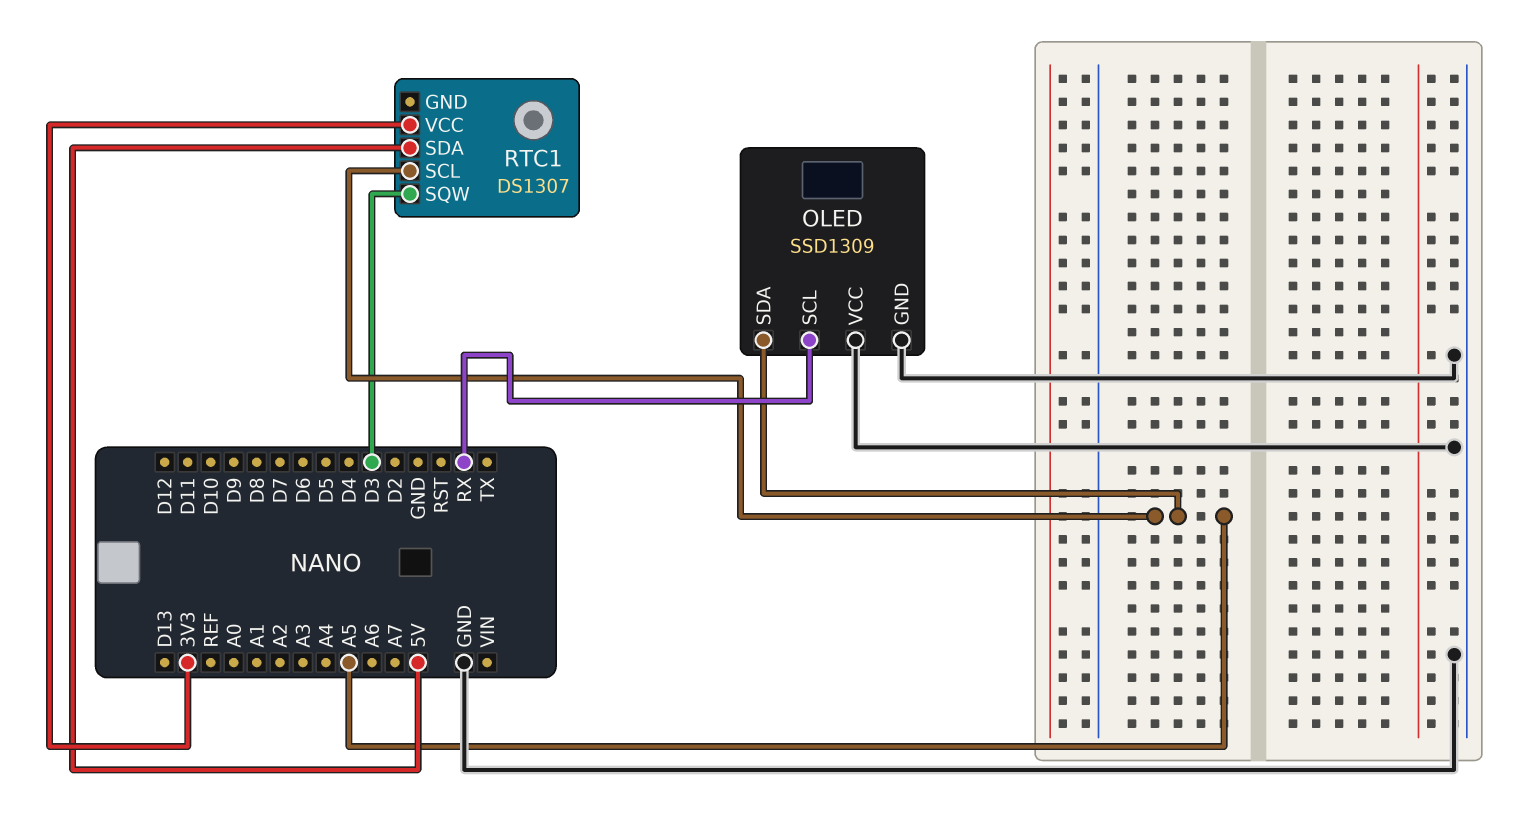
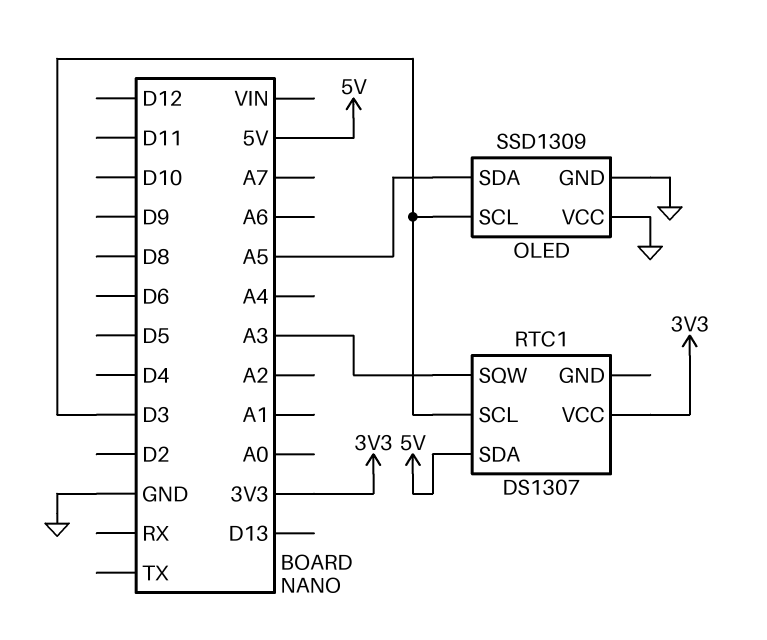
OLED pin SCL: RX -> D3
RTC1 pin SCL: A5 -> D3
RTC1 pin SQW: D3 -> A3

